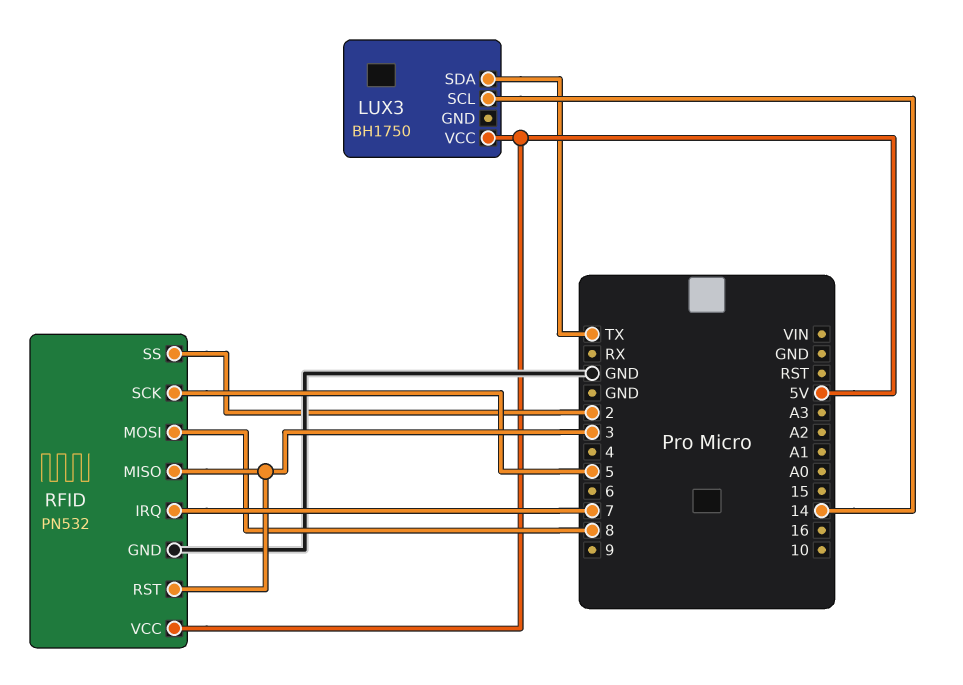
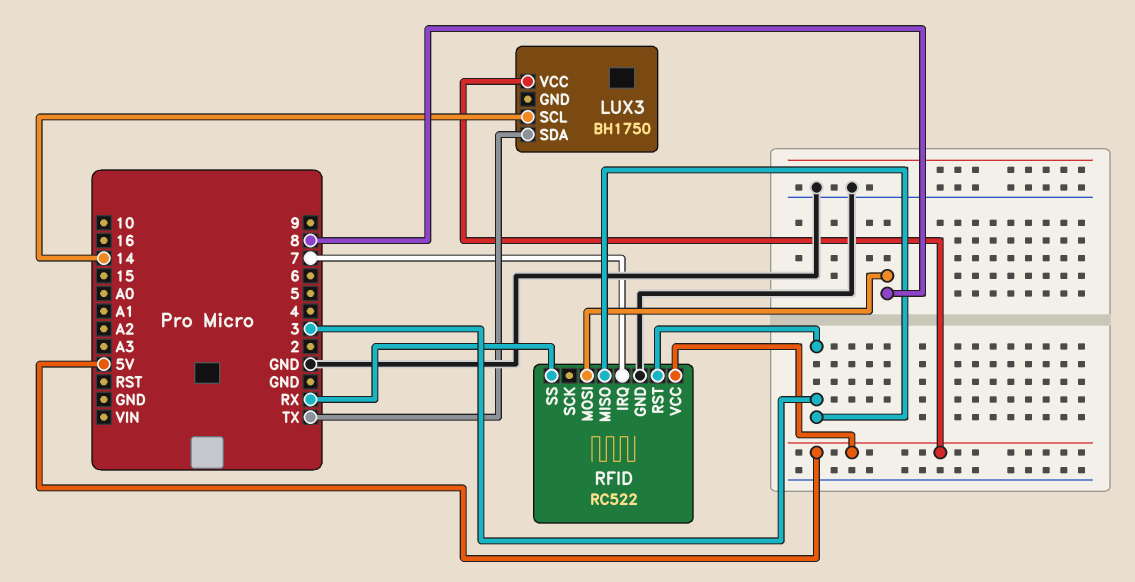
RFID: PN532 -> RC522
RFID pin SCK: 5 -> none
RFID pin SS: 2 -> RX

